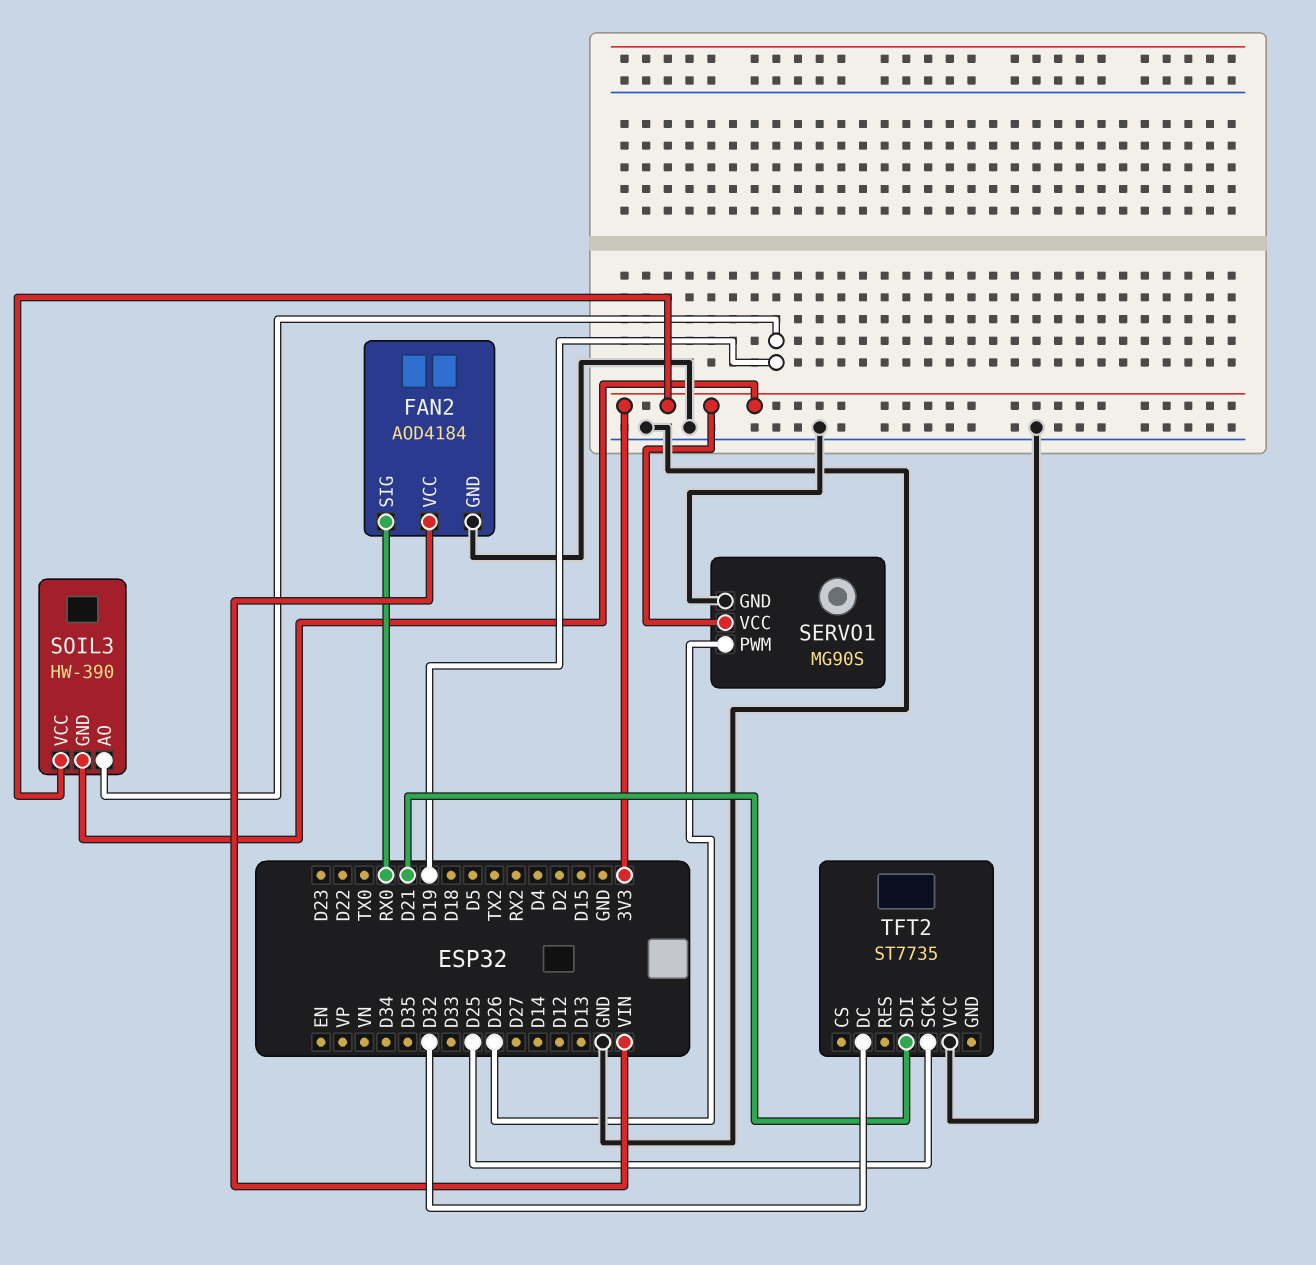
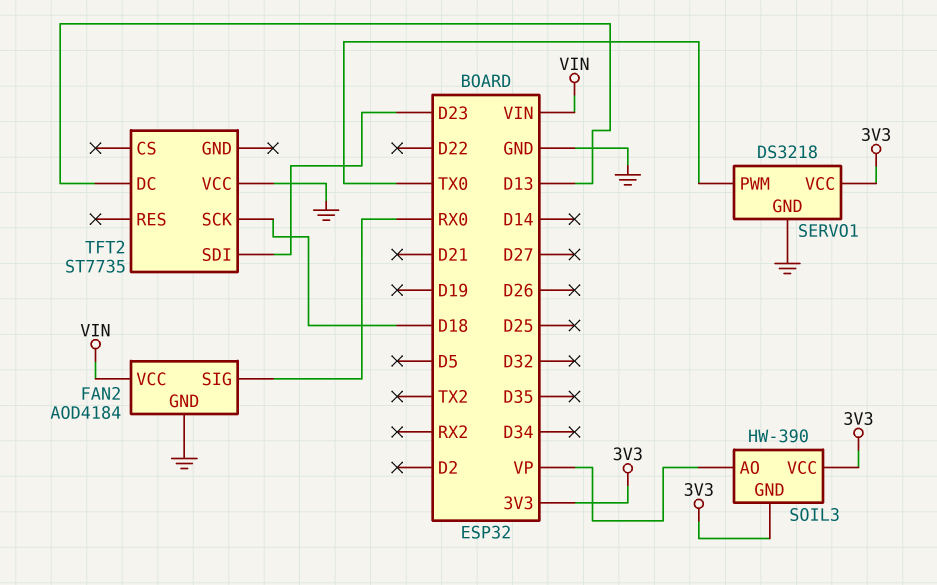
SERVO1: MG90S -> DS3218
SERVO1 pin PWM: D26 -> TX0
SOIL3 pin AO: D19 -> VP
TFT2 pin DC: D32 -> D13
TFT2 pin SCK: D25 -> D18
TFT2 pin SDI: D21 -> D23

